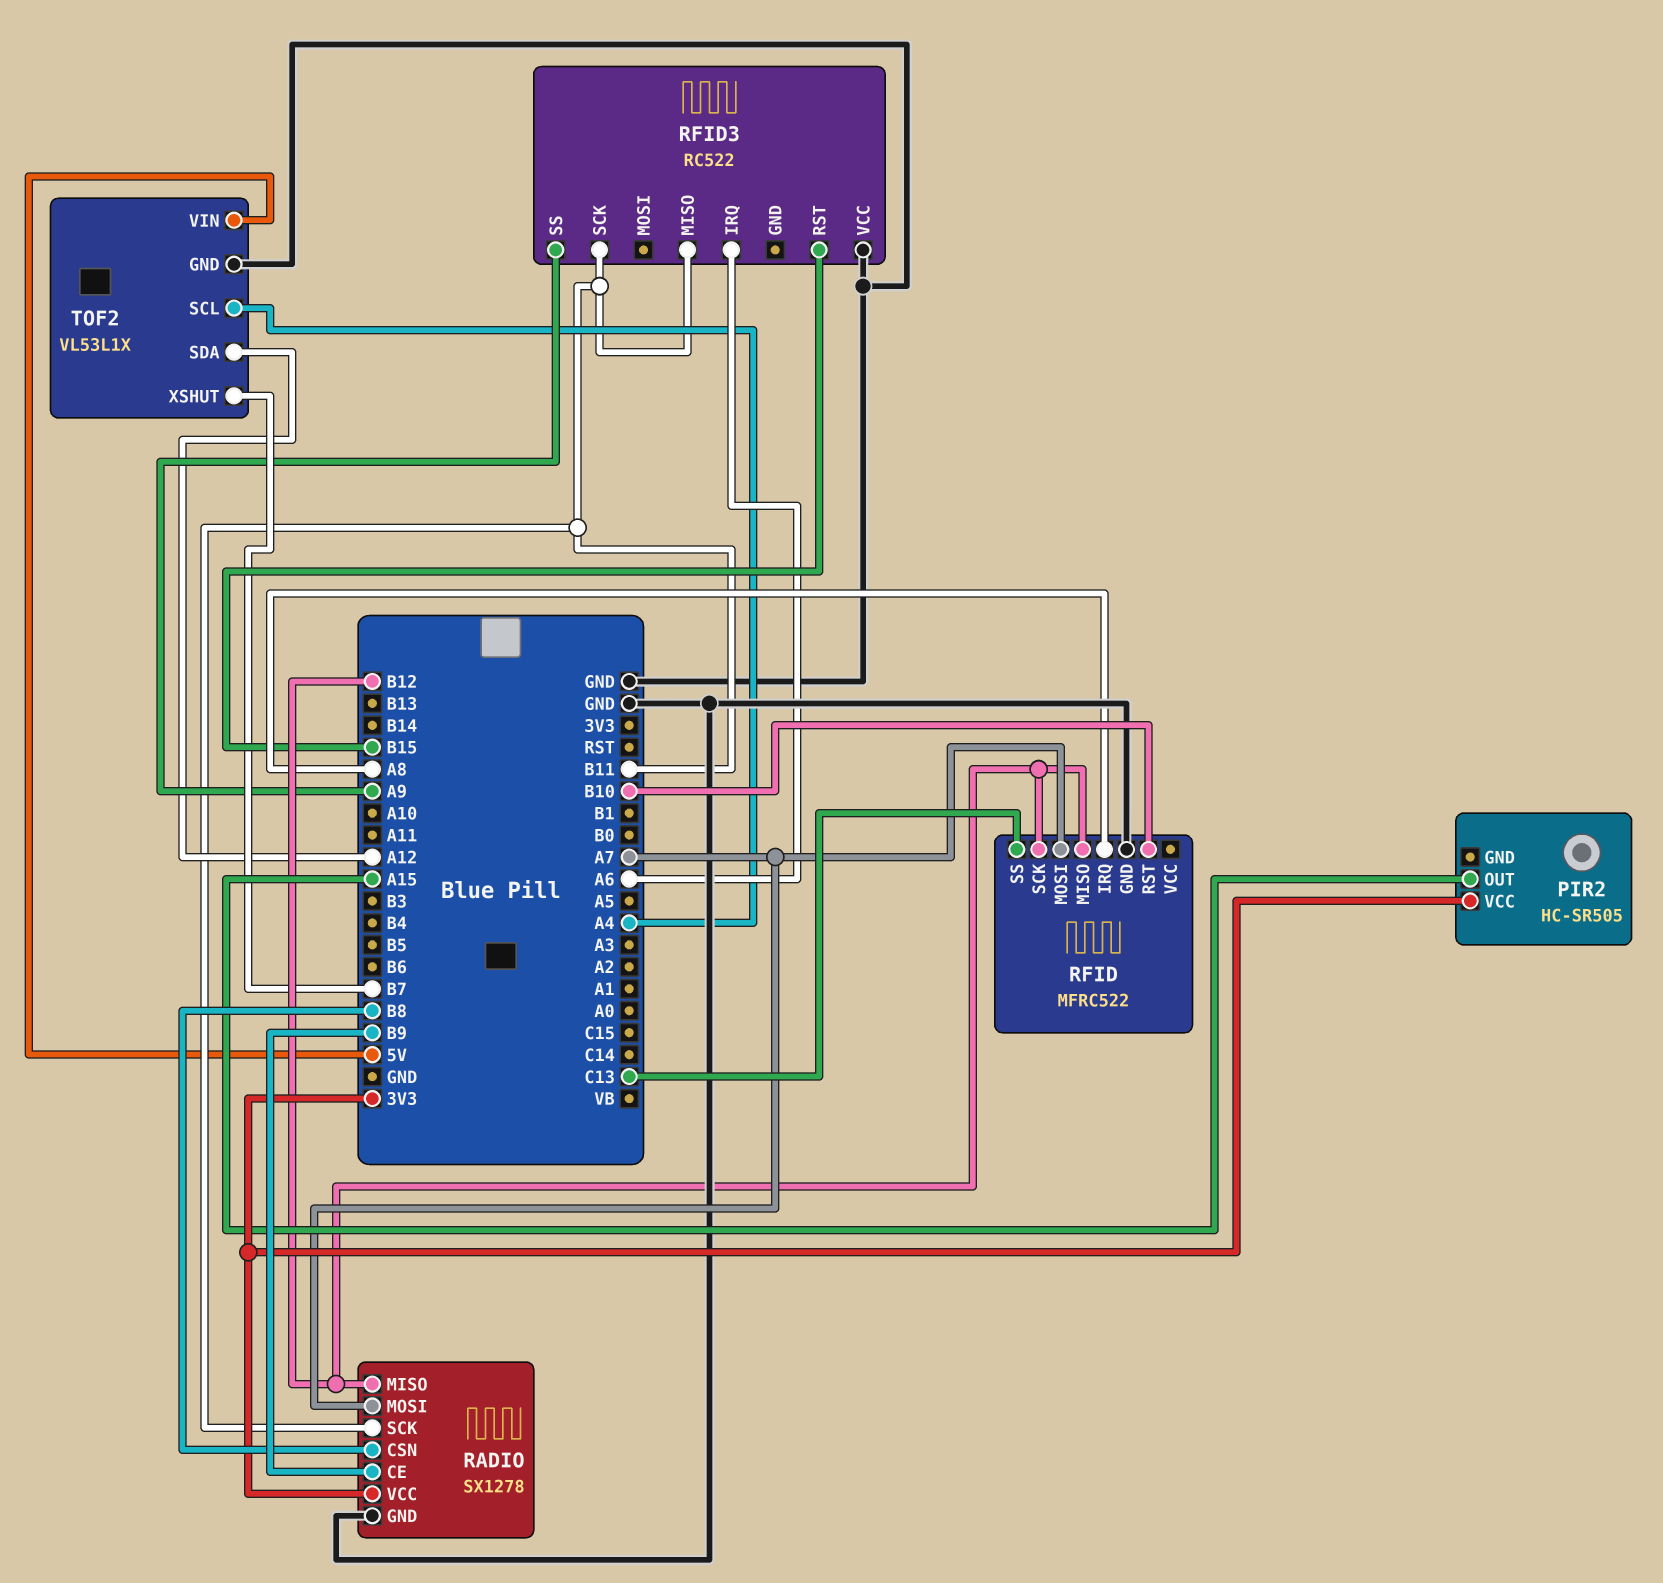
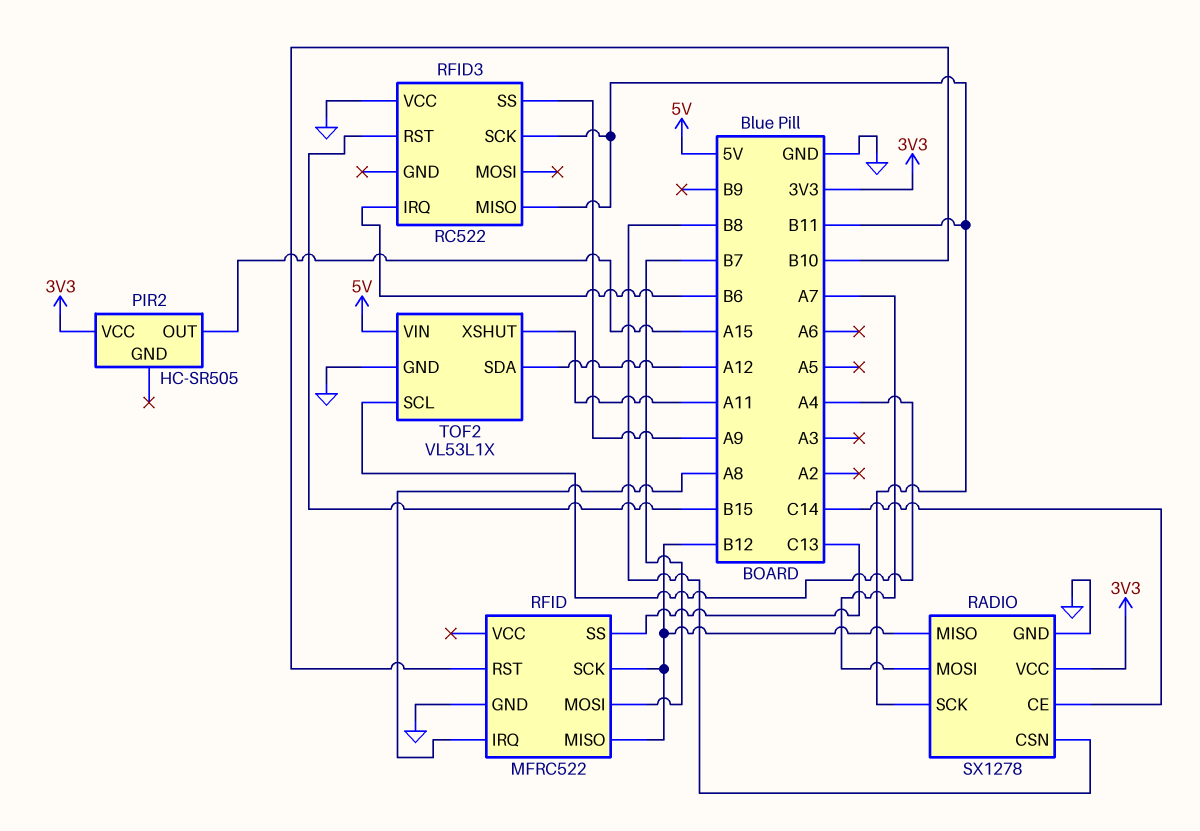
RADIO pin CE: B9 -> C14
RFID pin MOSI: A7 -> B7
RFID3 pin IRQ: A6 -> B6
TOF2 pin XSHUT: B7 -> A11

